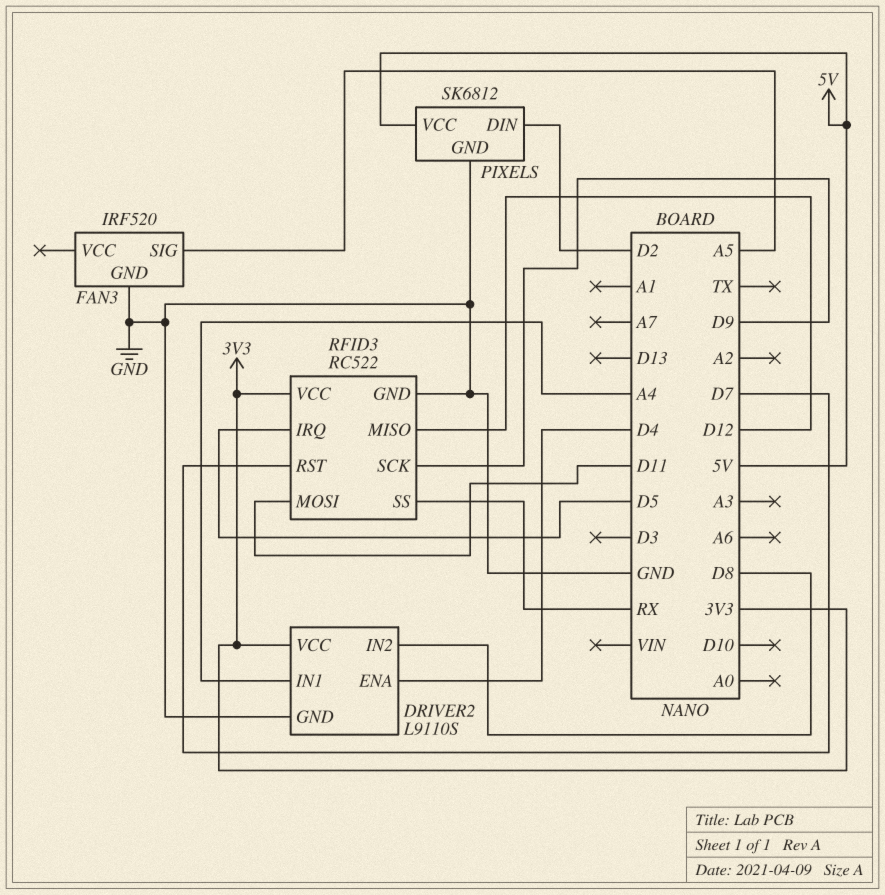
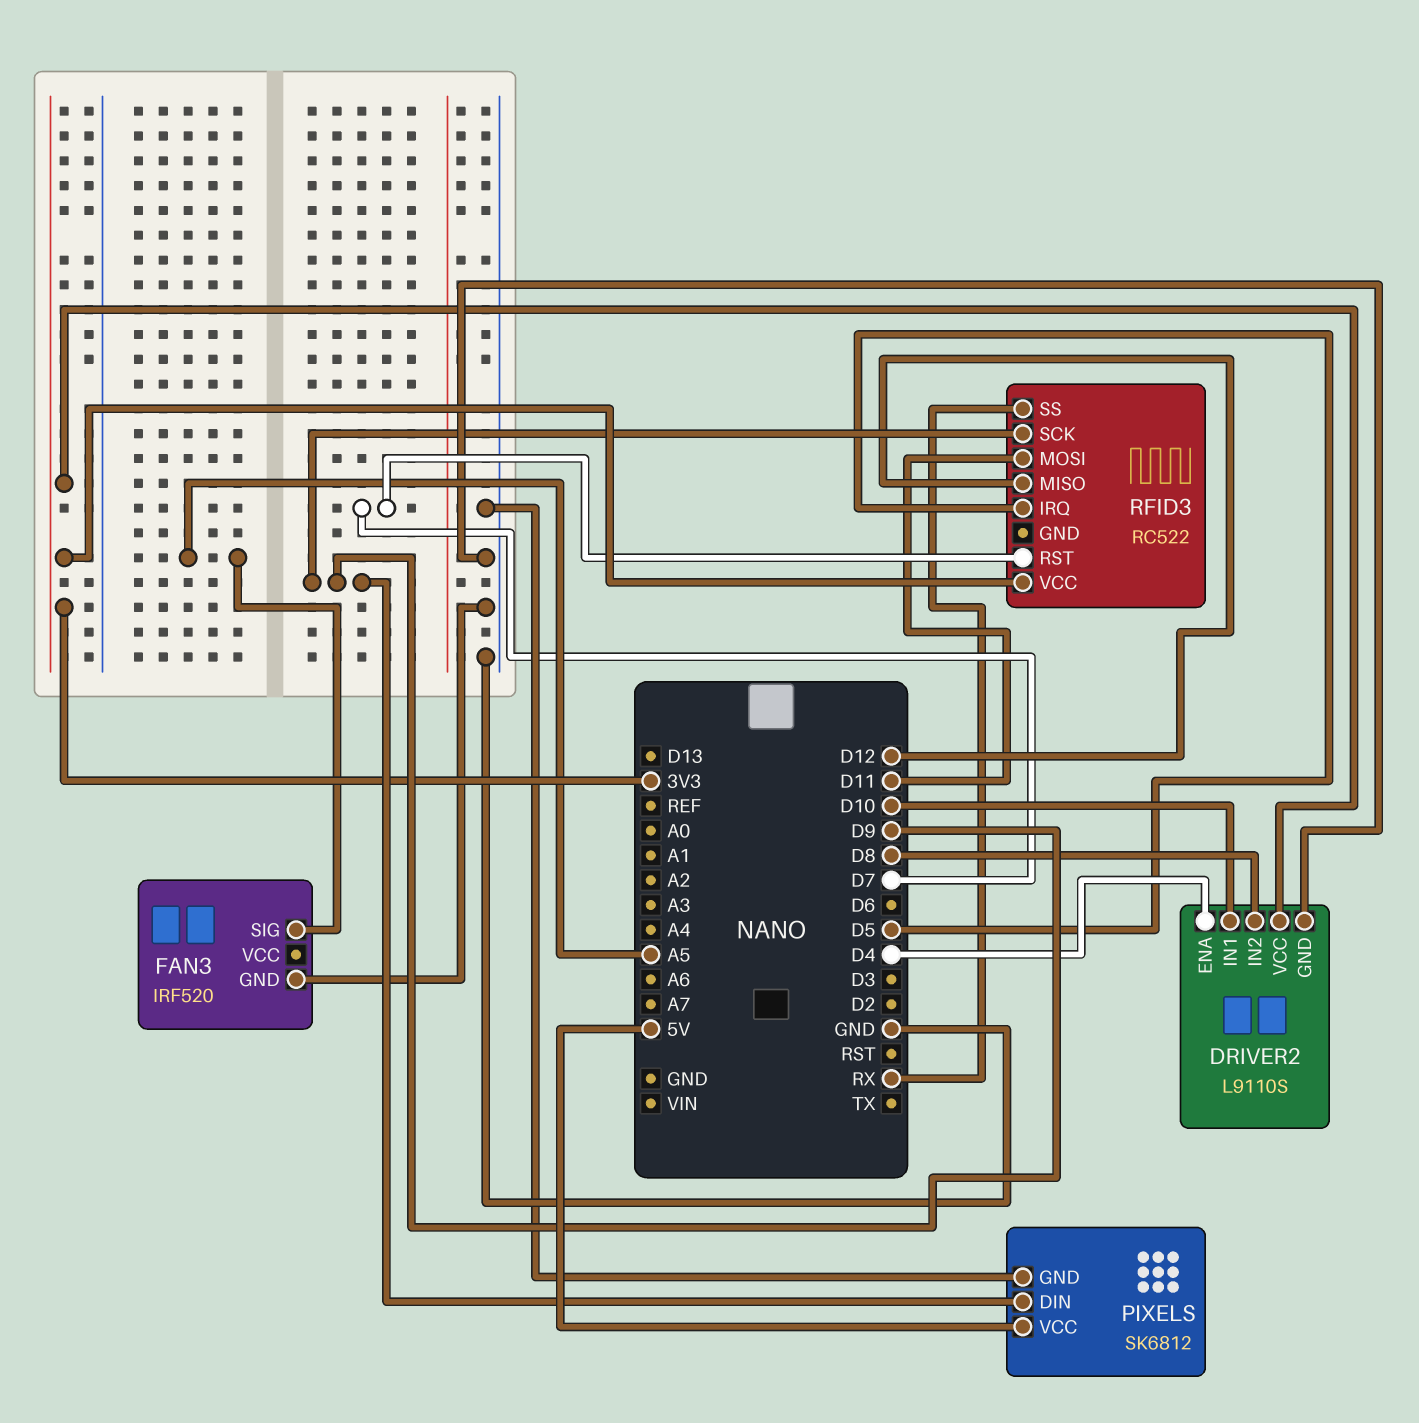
DRIVER2 pin IN1: A4 -> D10
PIXELS pin DIN: D2 -> D9
RFID3 pin GND: GND -> none

